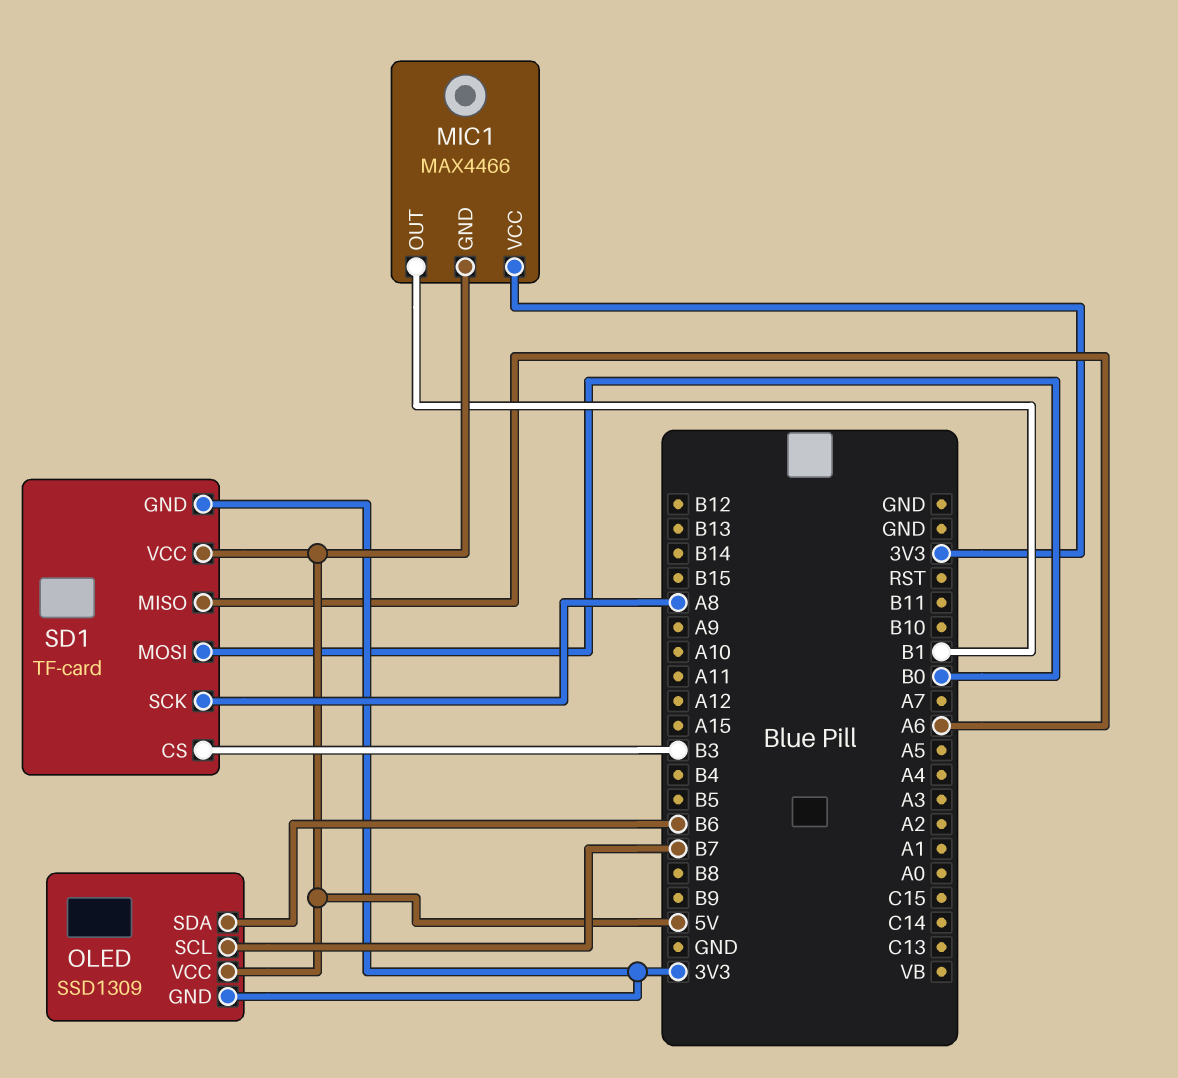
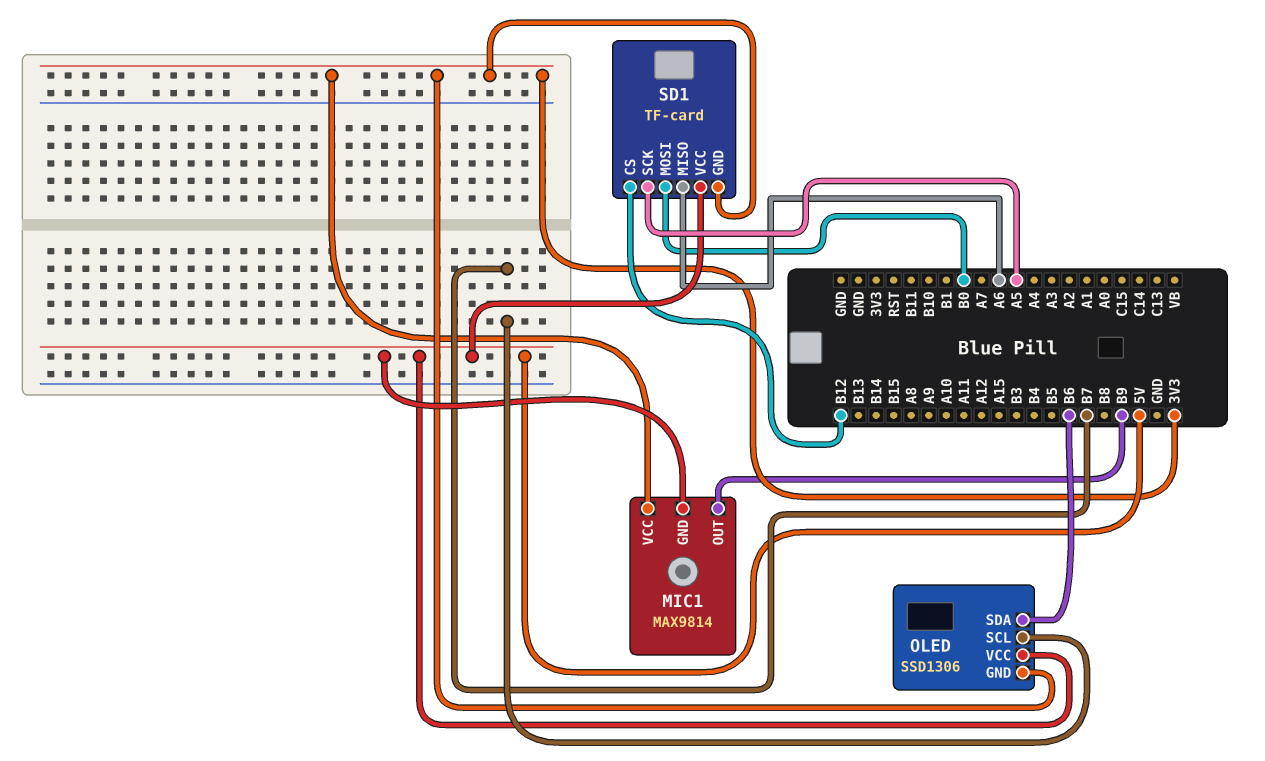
MIC1: MAX4466 -> MAX9814
MIC1 pin OUT: B1 -> B9
OLED: SSD1309 -> SSD1306
SD1 pin CS: B3 -> B12
SD1 pin SCK: A8 -> A5

